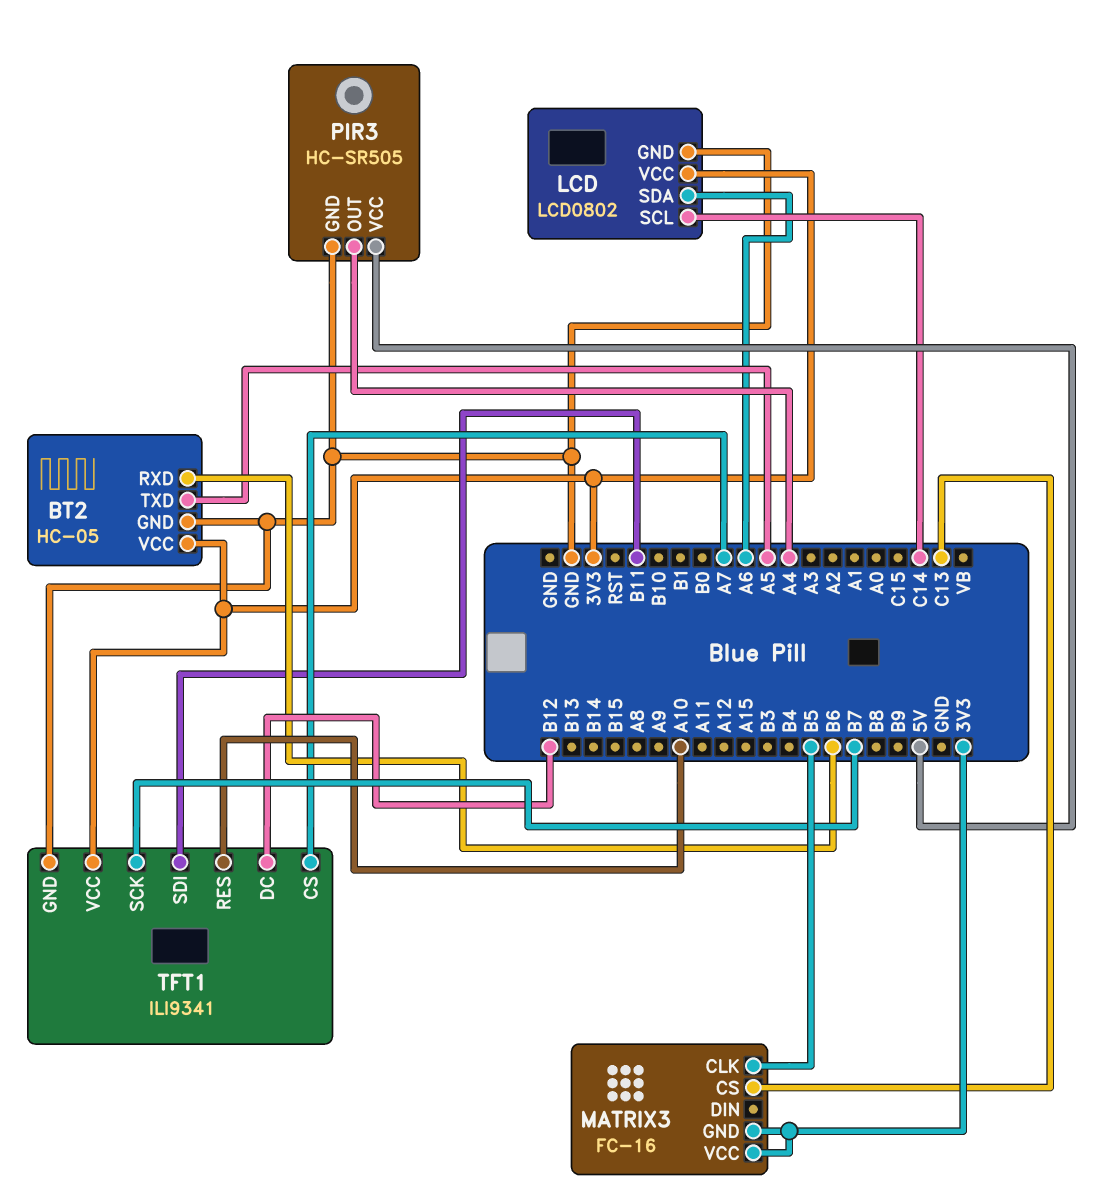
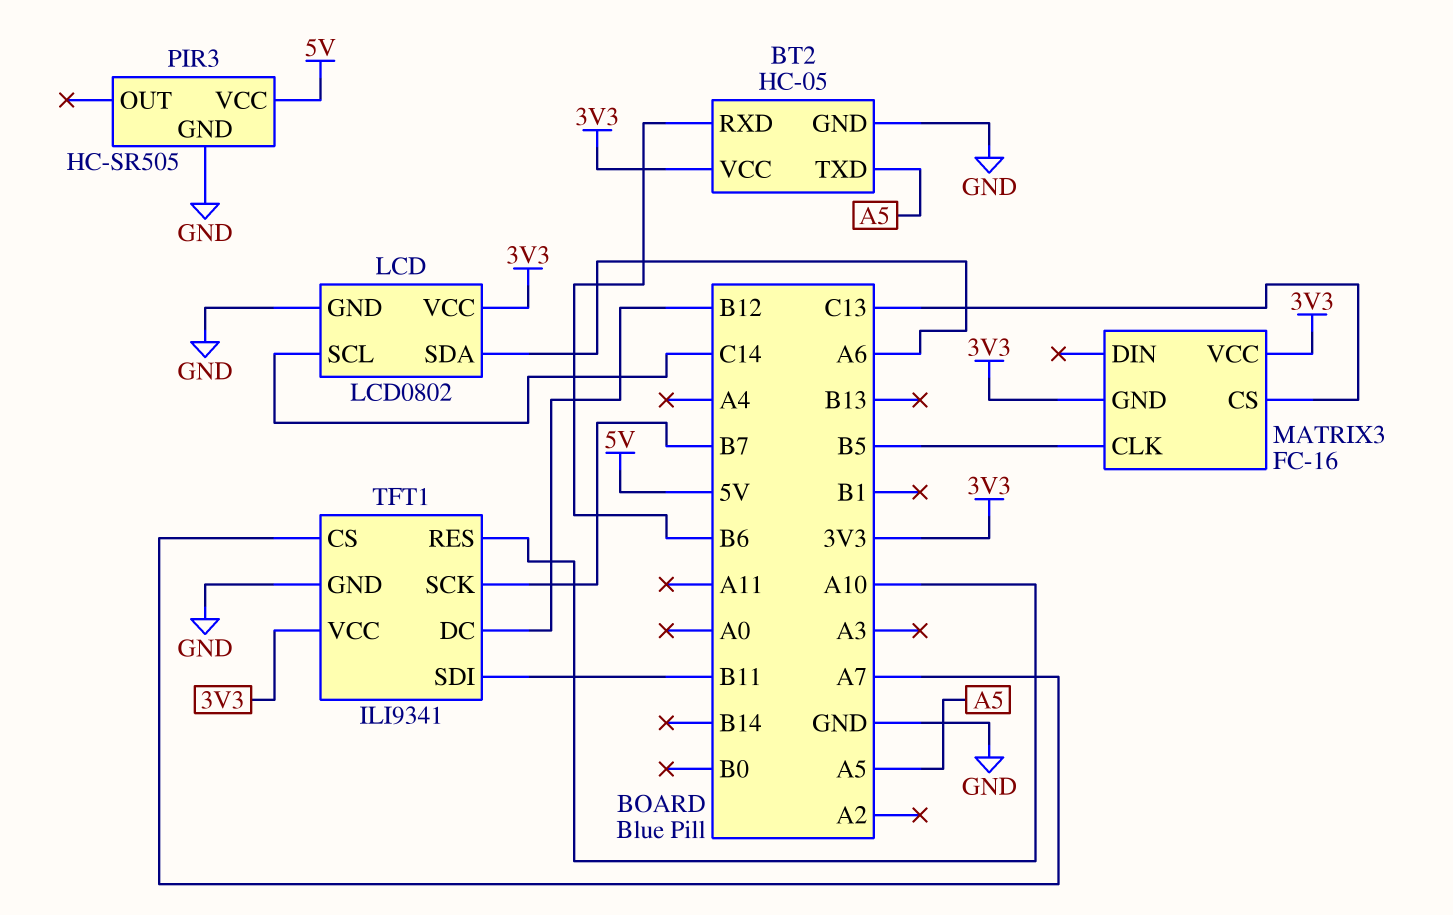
PIR3 pin OUT: A4 -> none

